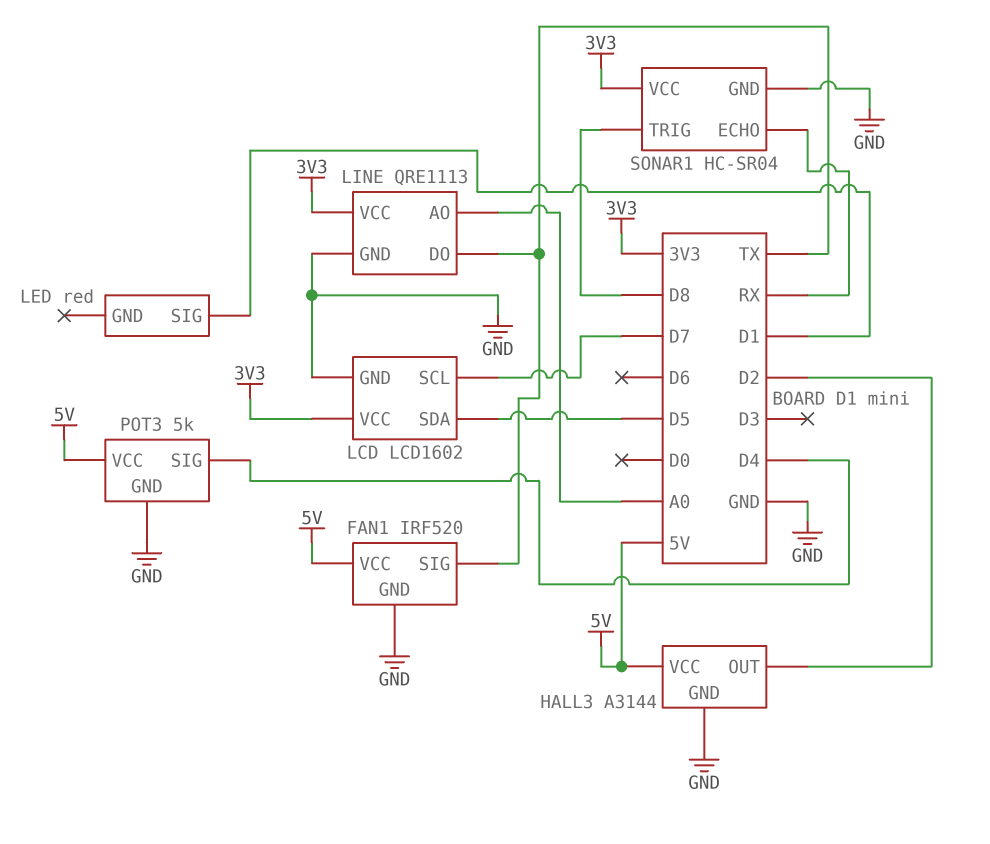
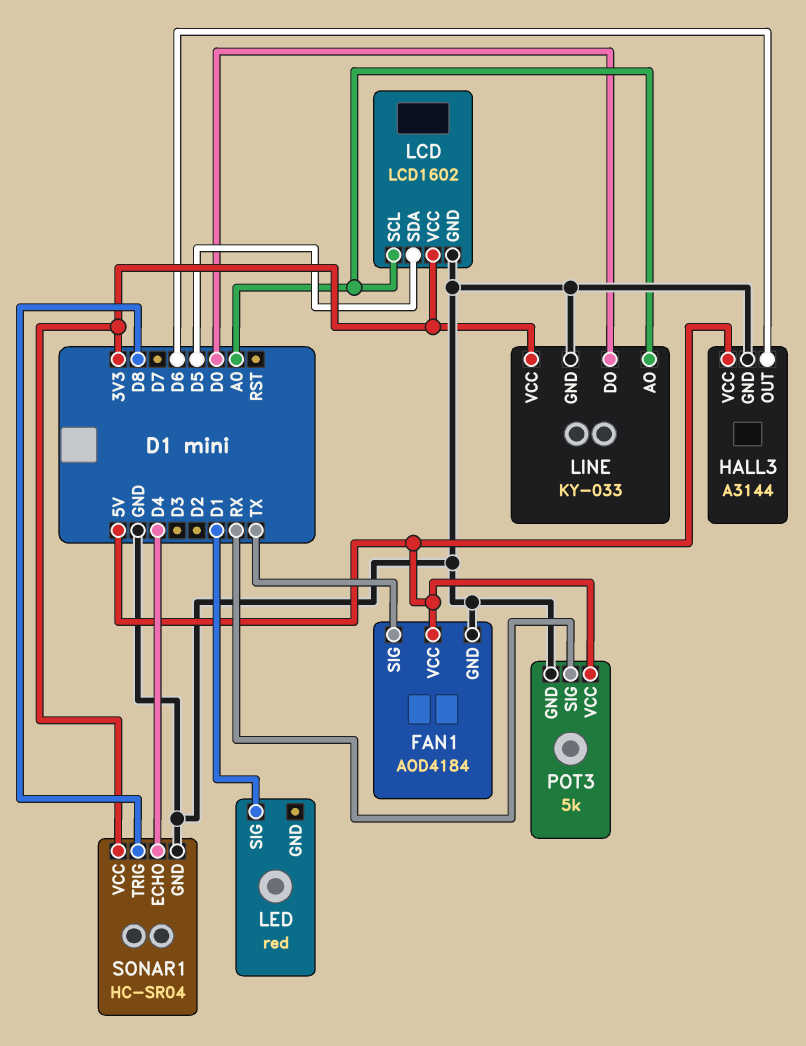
FAN1: IRF520 -> AOD4184
HALL3 pin OUT: D2 -> D6
LCD pin SCL: D7 -> A0
LINE: QRE1113 -> KY-033
LINE pin DO: TX -> D0
POT3 pin SIG: D4 -> RX
SONAR1 pin ECHO: RX -> D4

